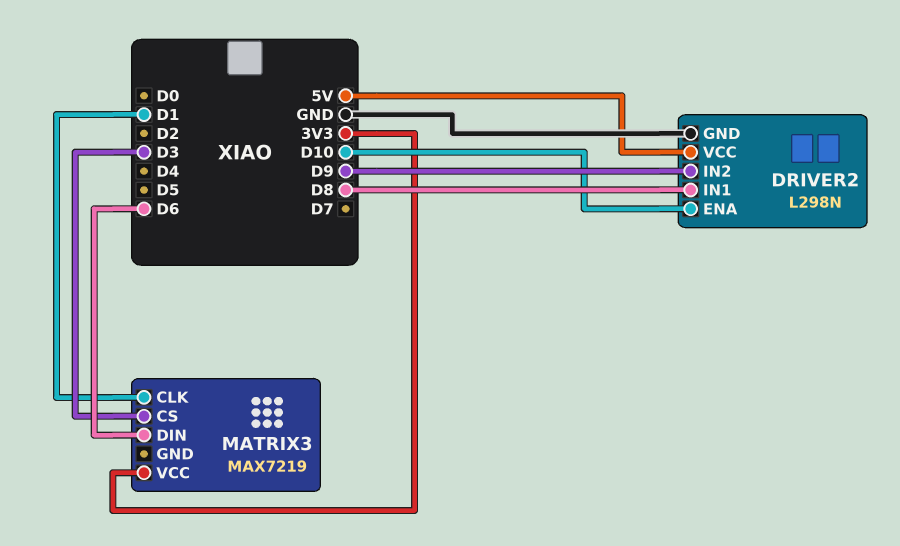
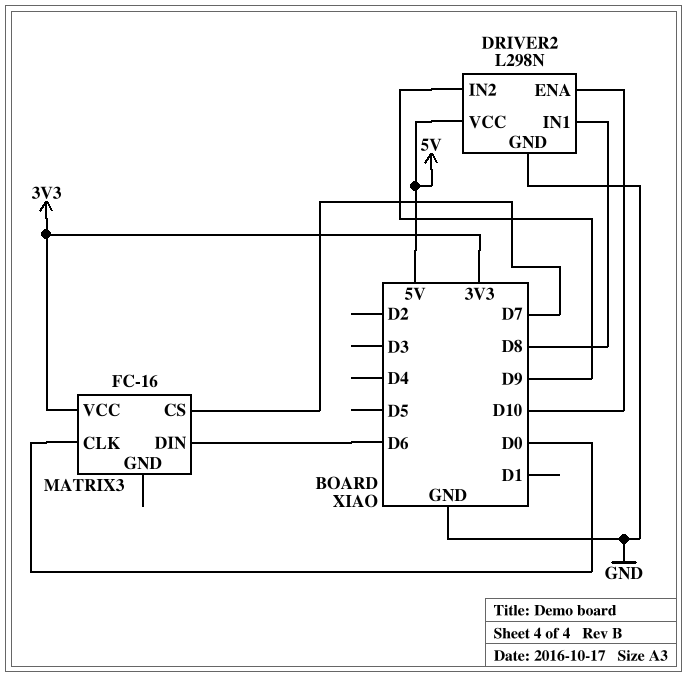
MATRIX3: MAX7219 -> FC-16
MATRIX3 pin CLK: D1 -> D0
MATRIX3 pin CS: D3 -> D7

